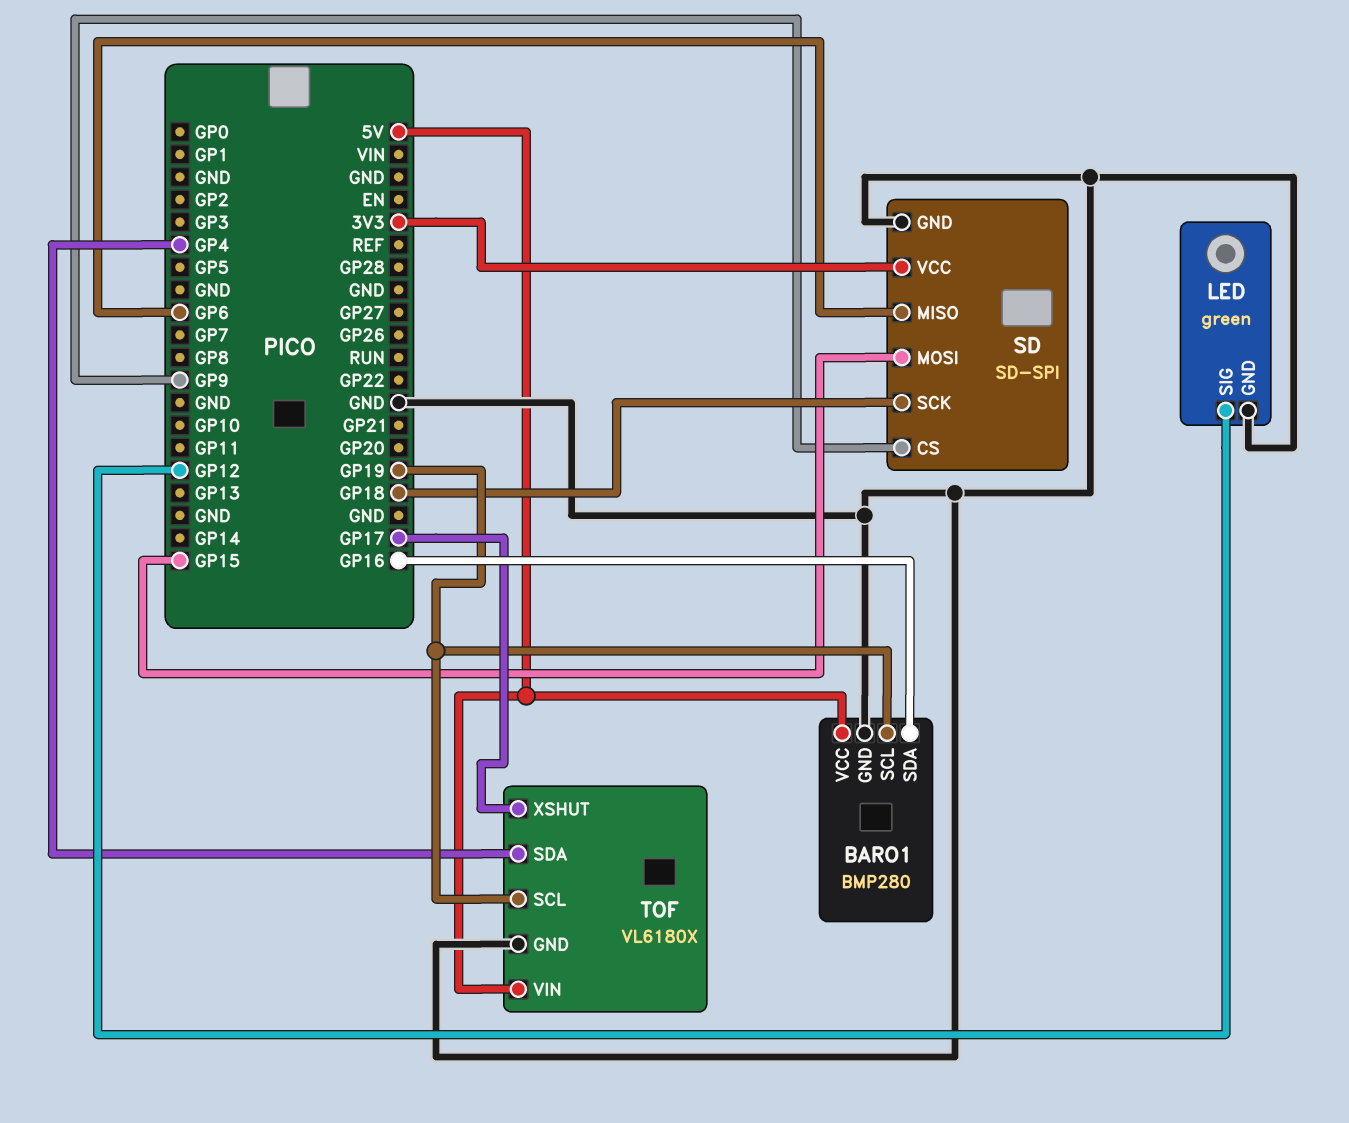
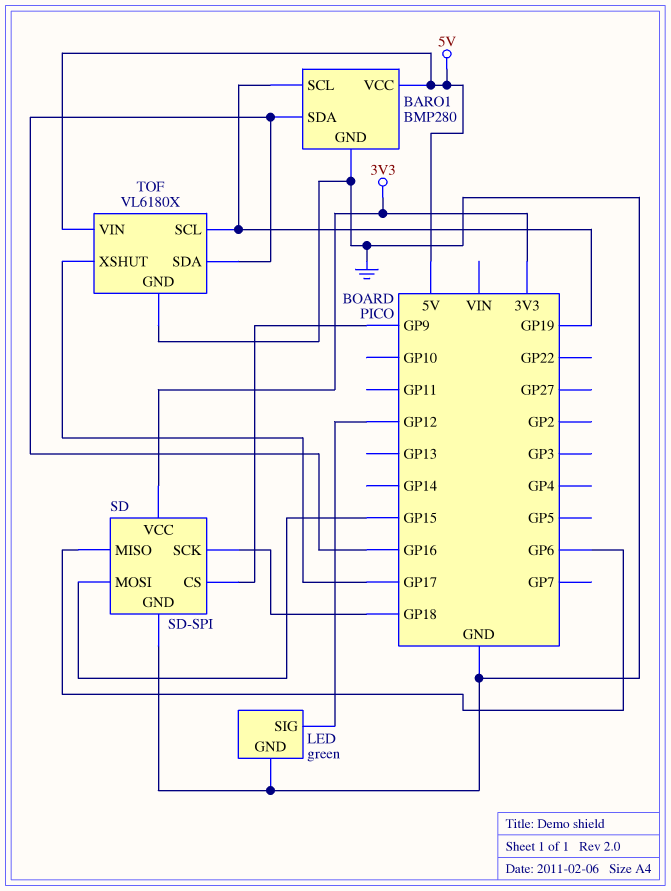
TOF pin SDA: GP4 -> GP16

